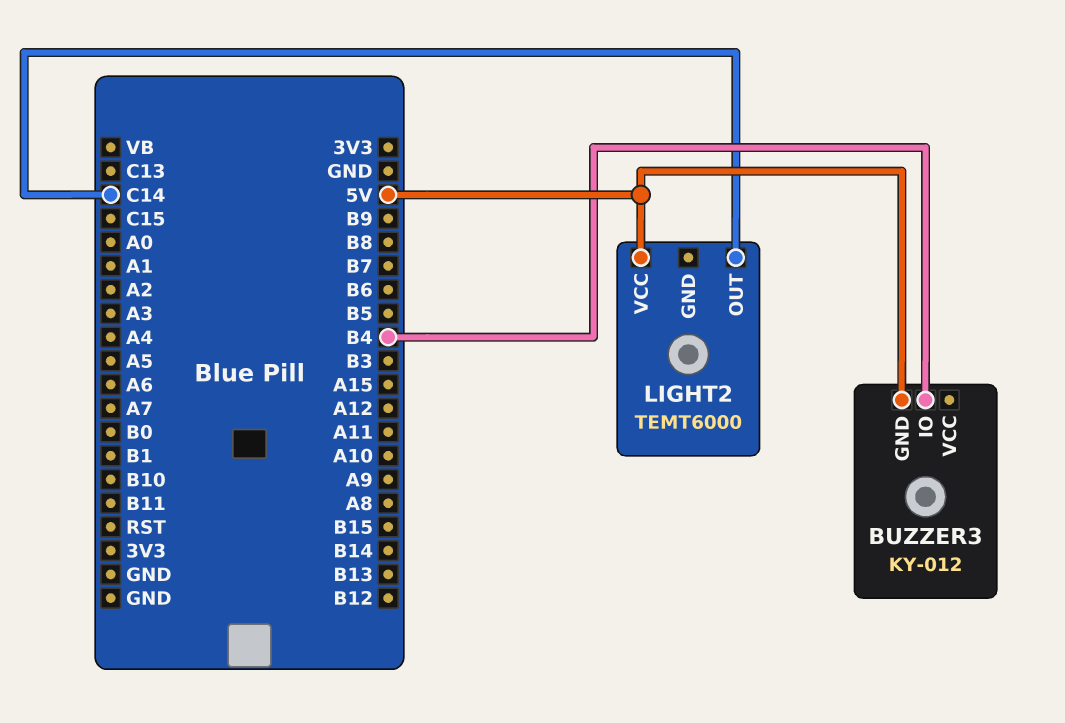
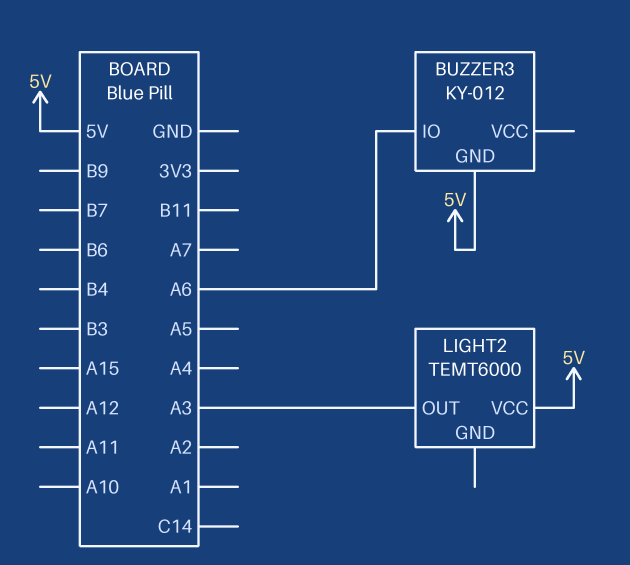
BUZZER3 pin IO: B4 -> A6
LIGHT2 pin OUT: C14 -> A3

